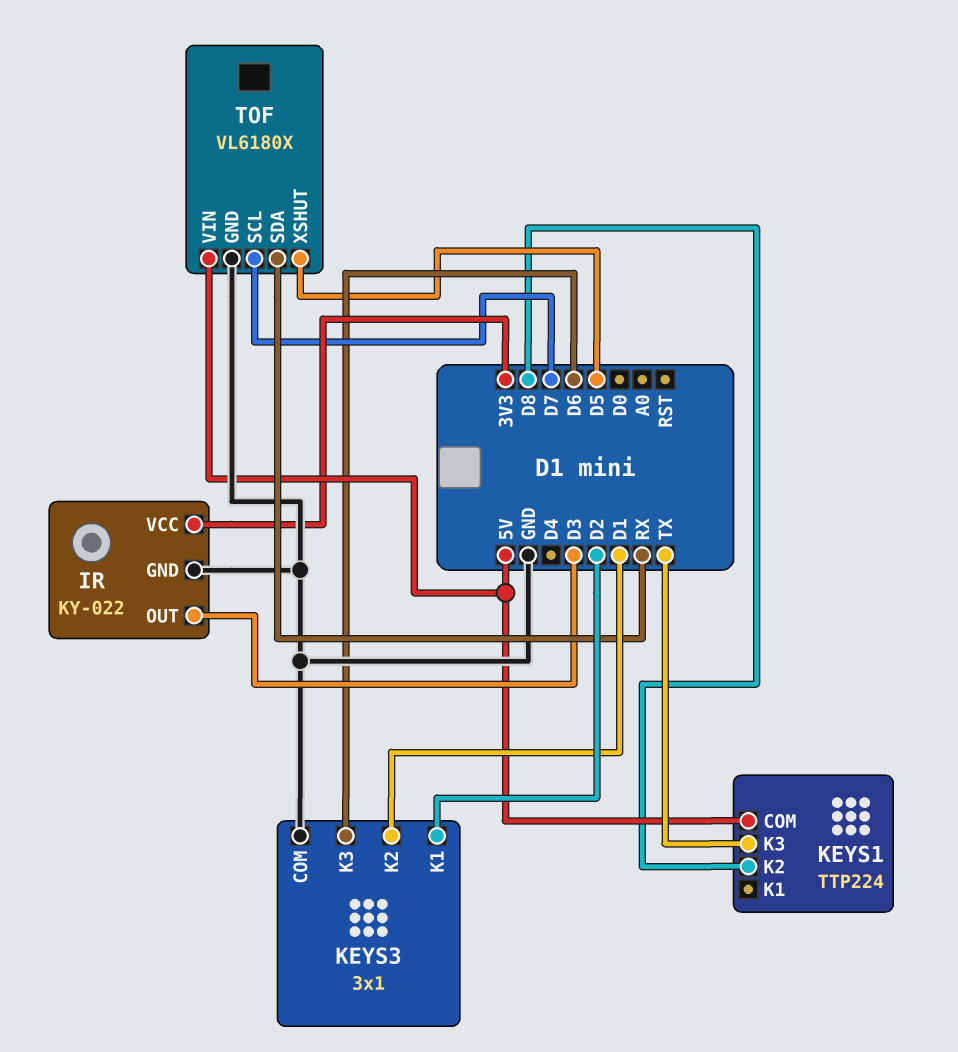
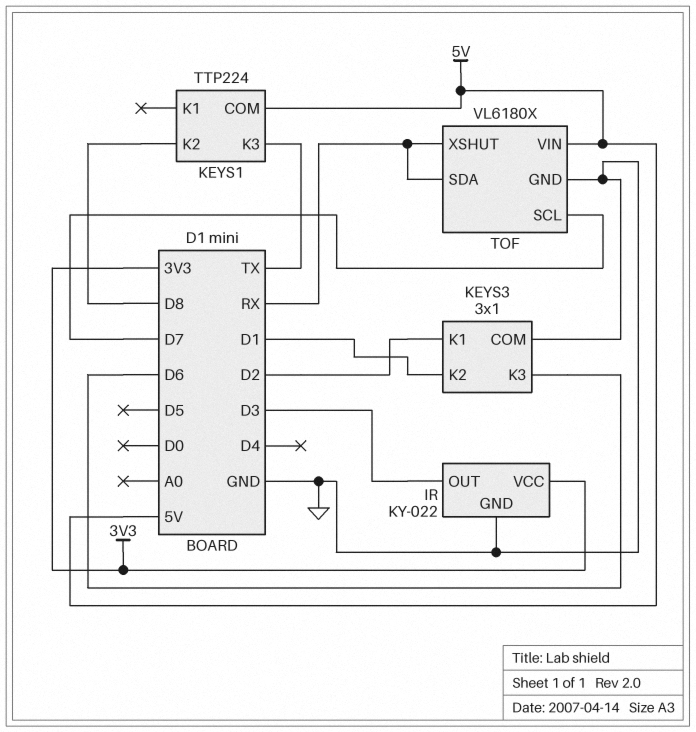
TOF pin XSHUT: D5 -> RX

